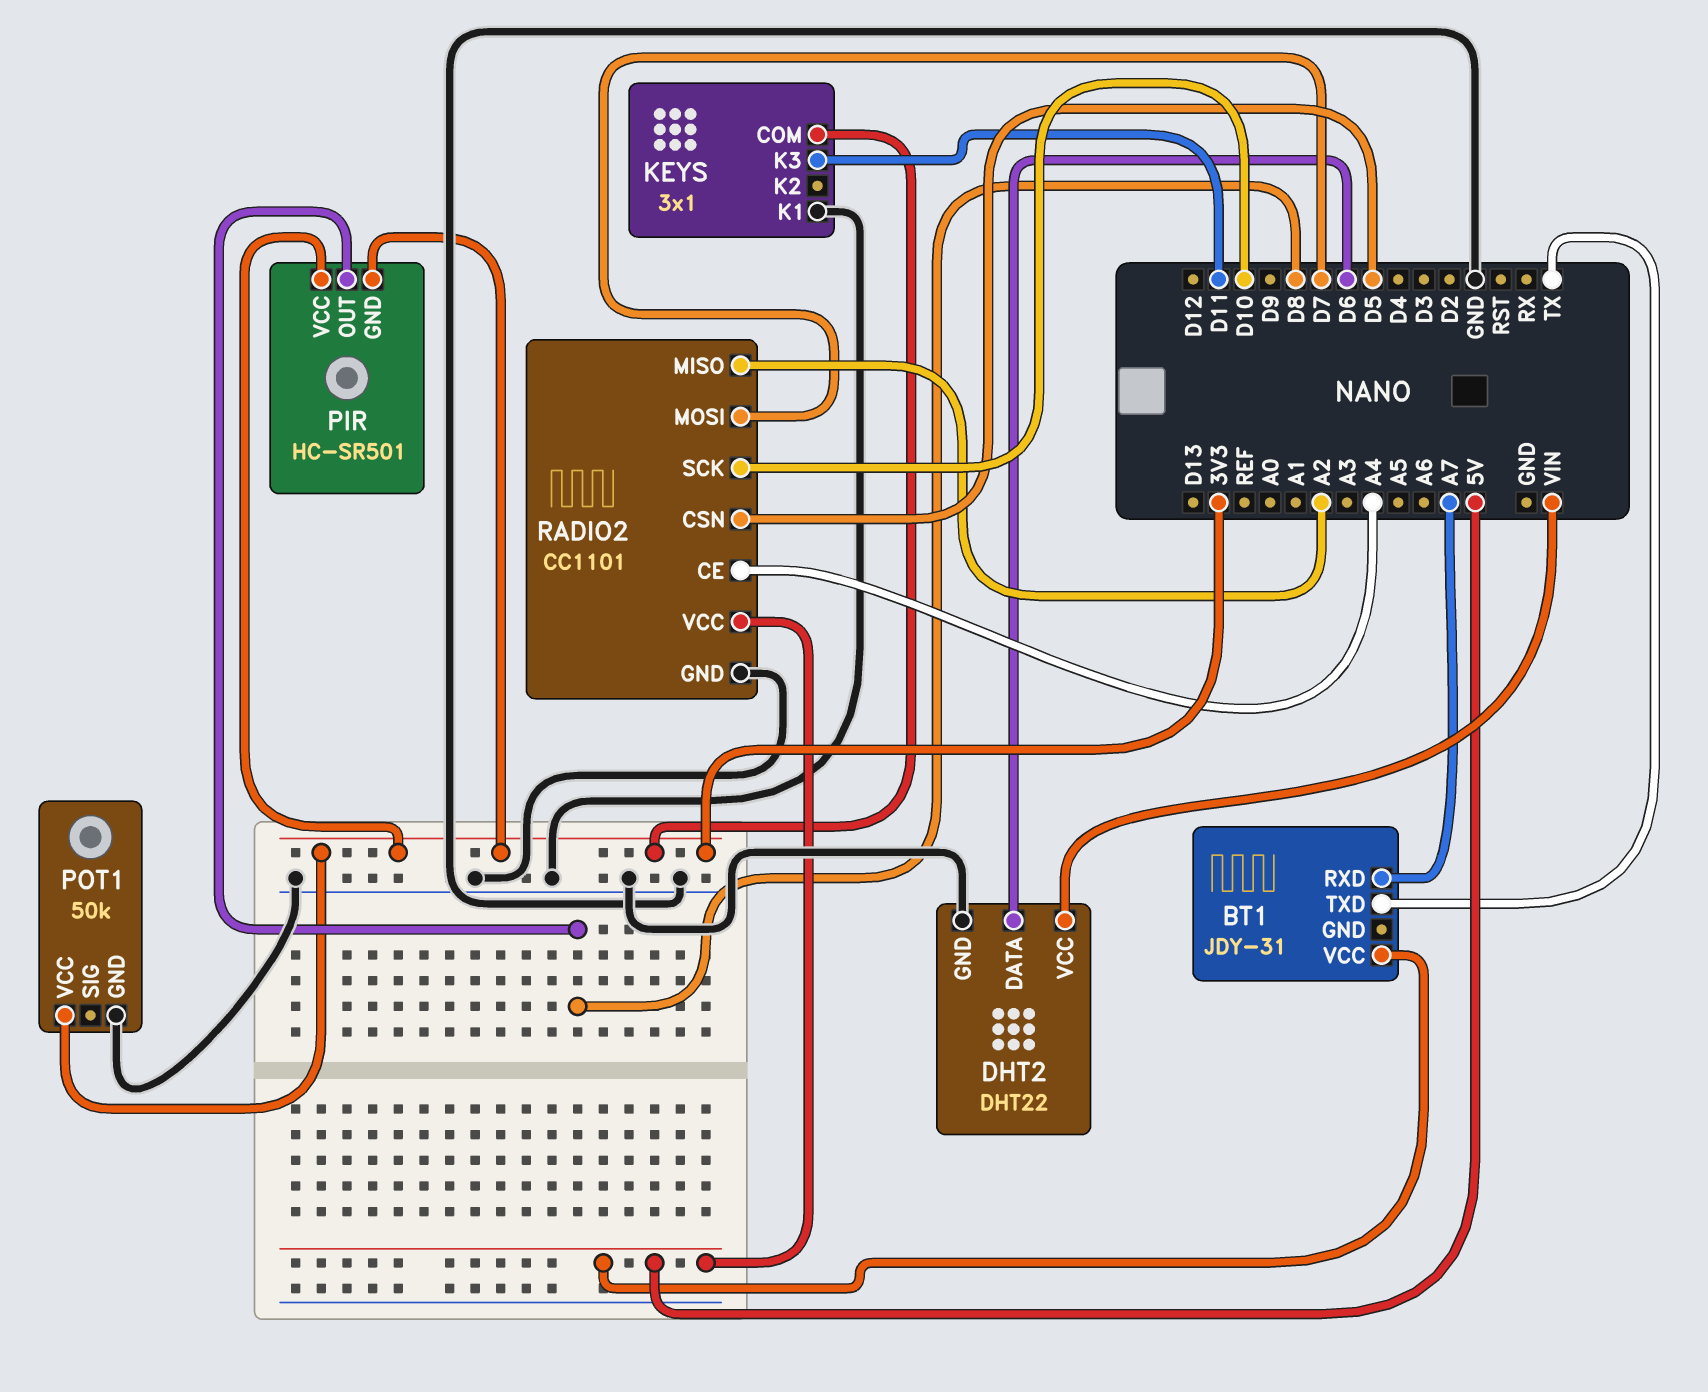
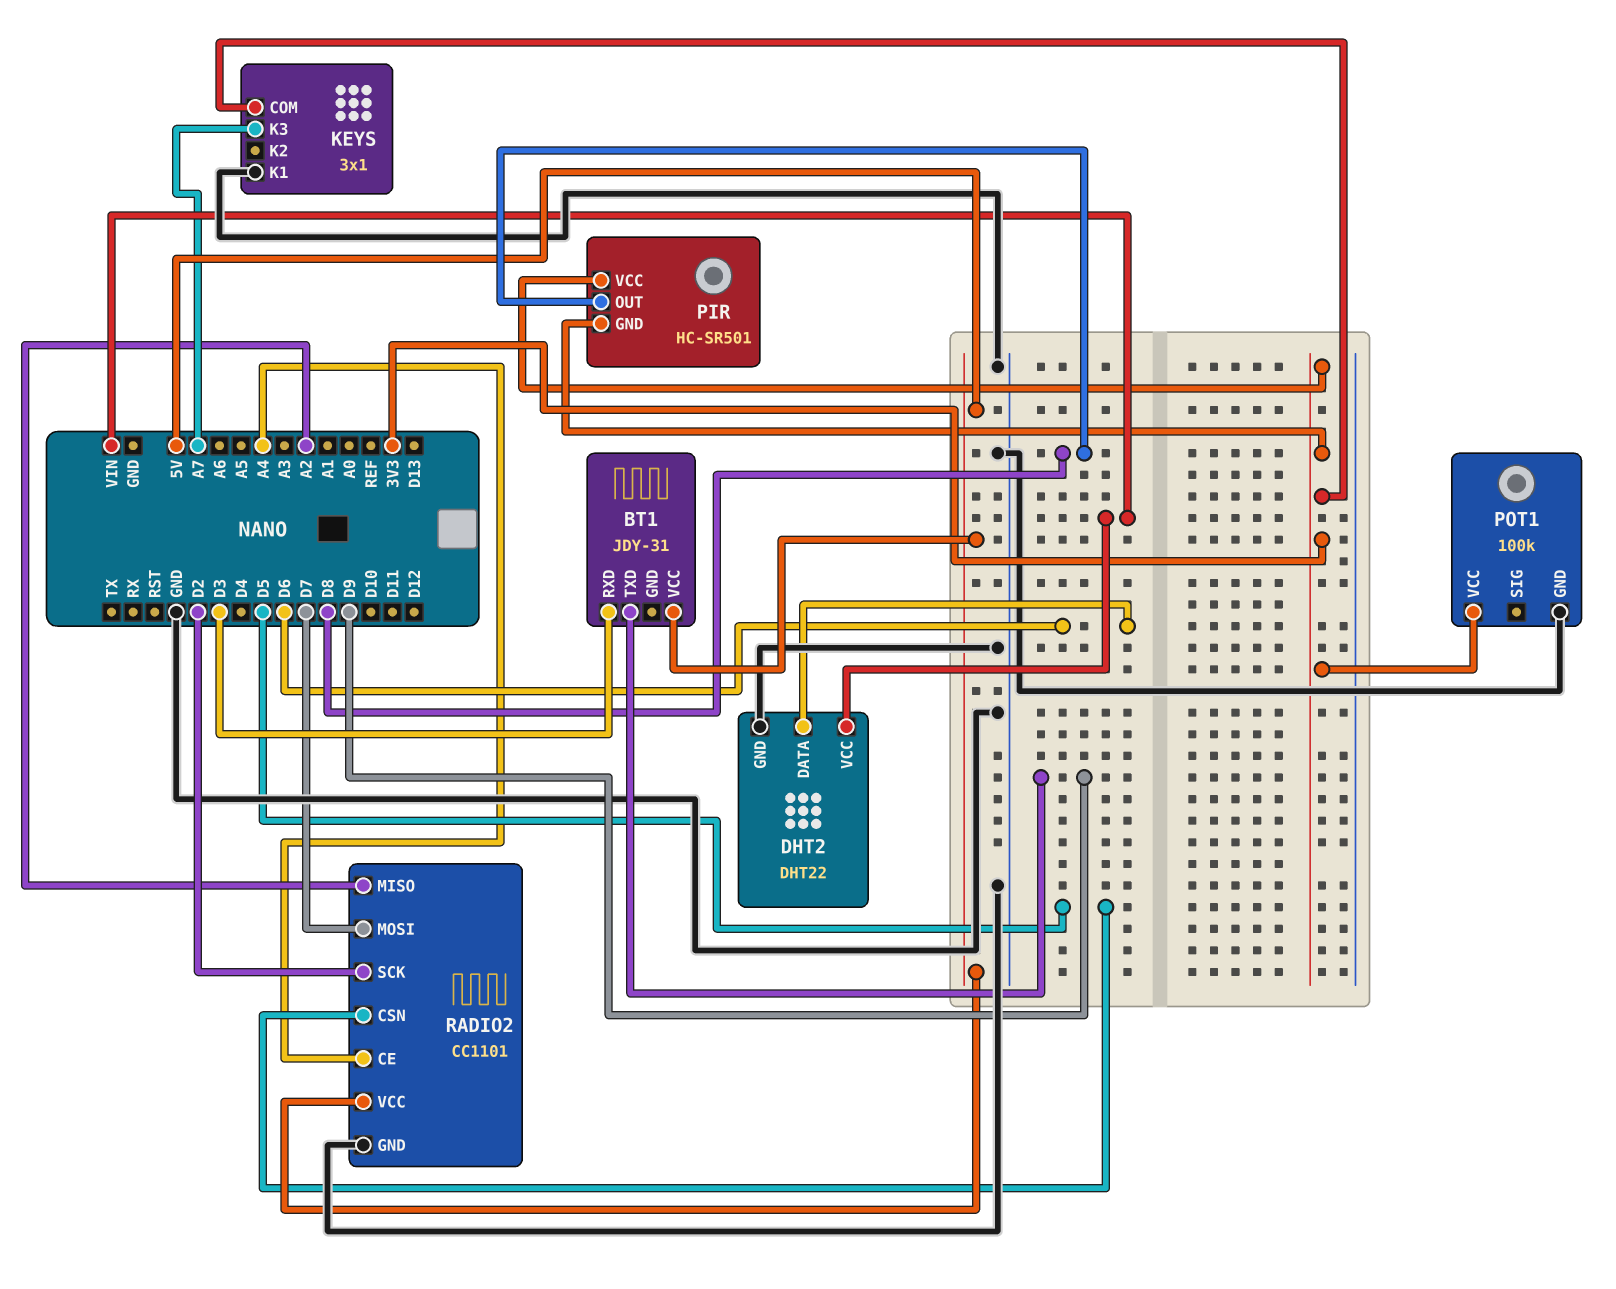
BT1 pin RXD: A7 -> D3
BT1 pin TXD: TX -> D9
KEYS pin K3: D11 -> A7
POT1: 50k -> 100k
RADIO2 pin SCK: D10 -> D2

